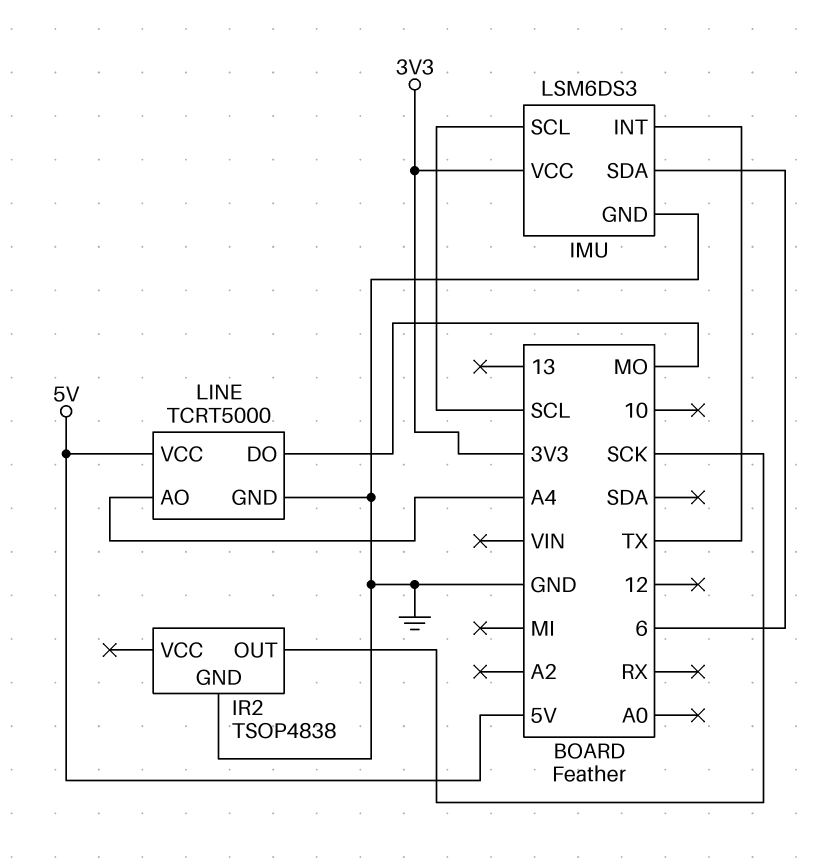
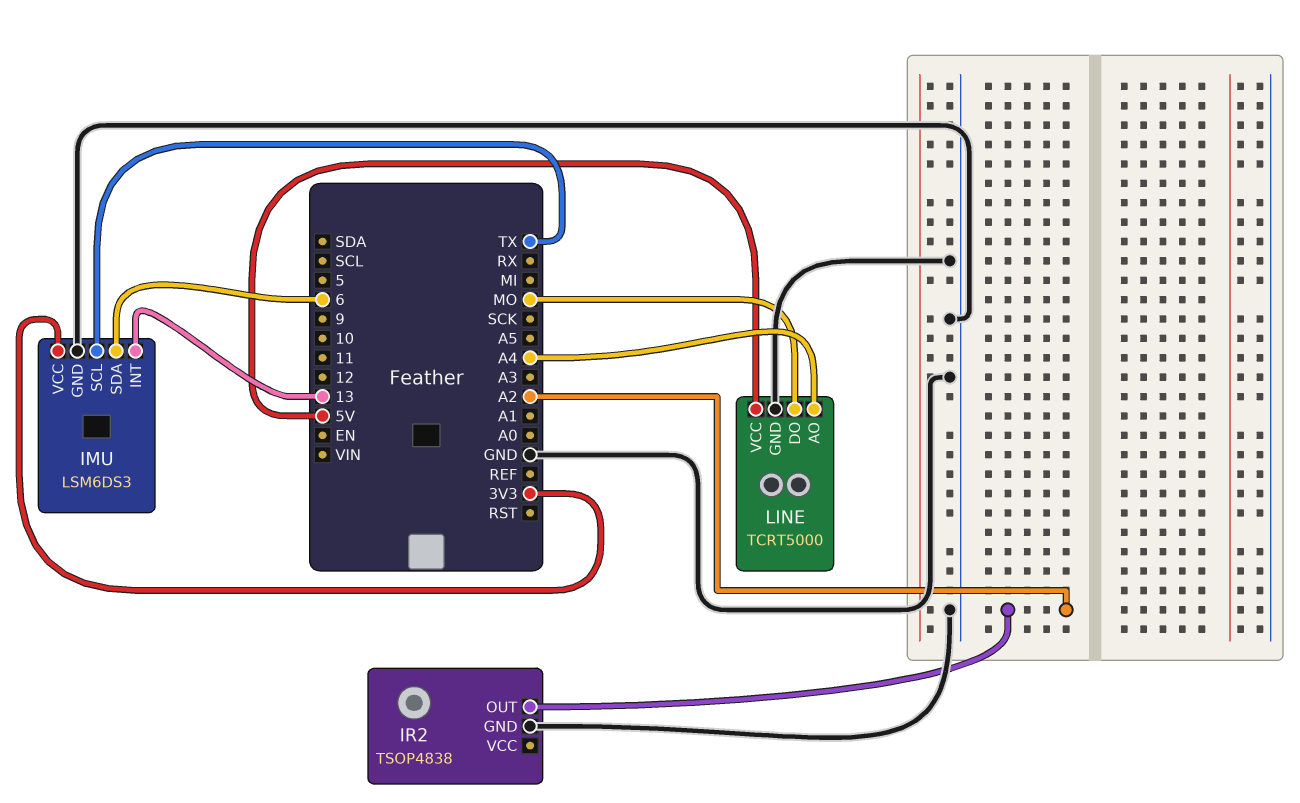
IMU pin INT: TX -> 13
IMU pin SCL: SCL -> TX
IR2 pin OUT: SCK -> A2

